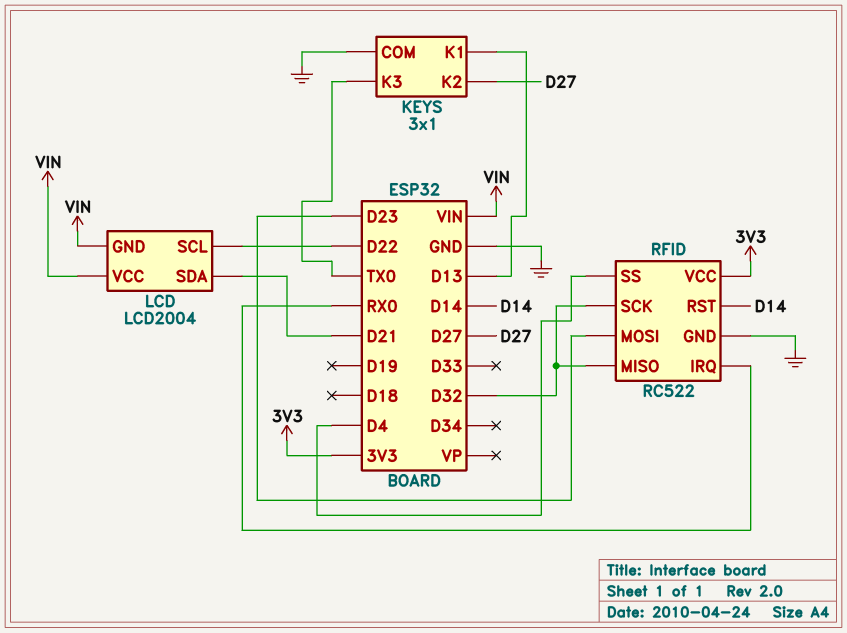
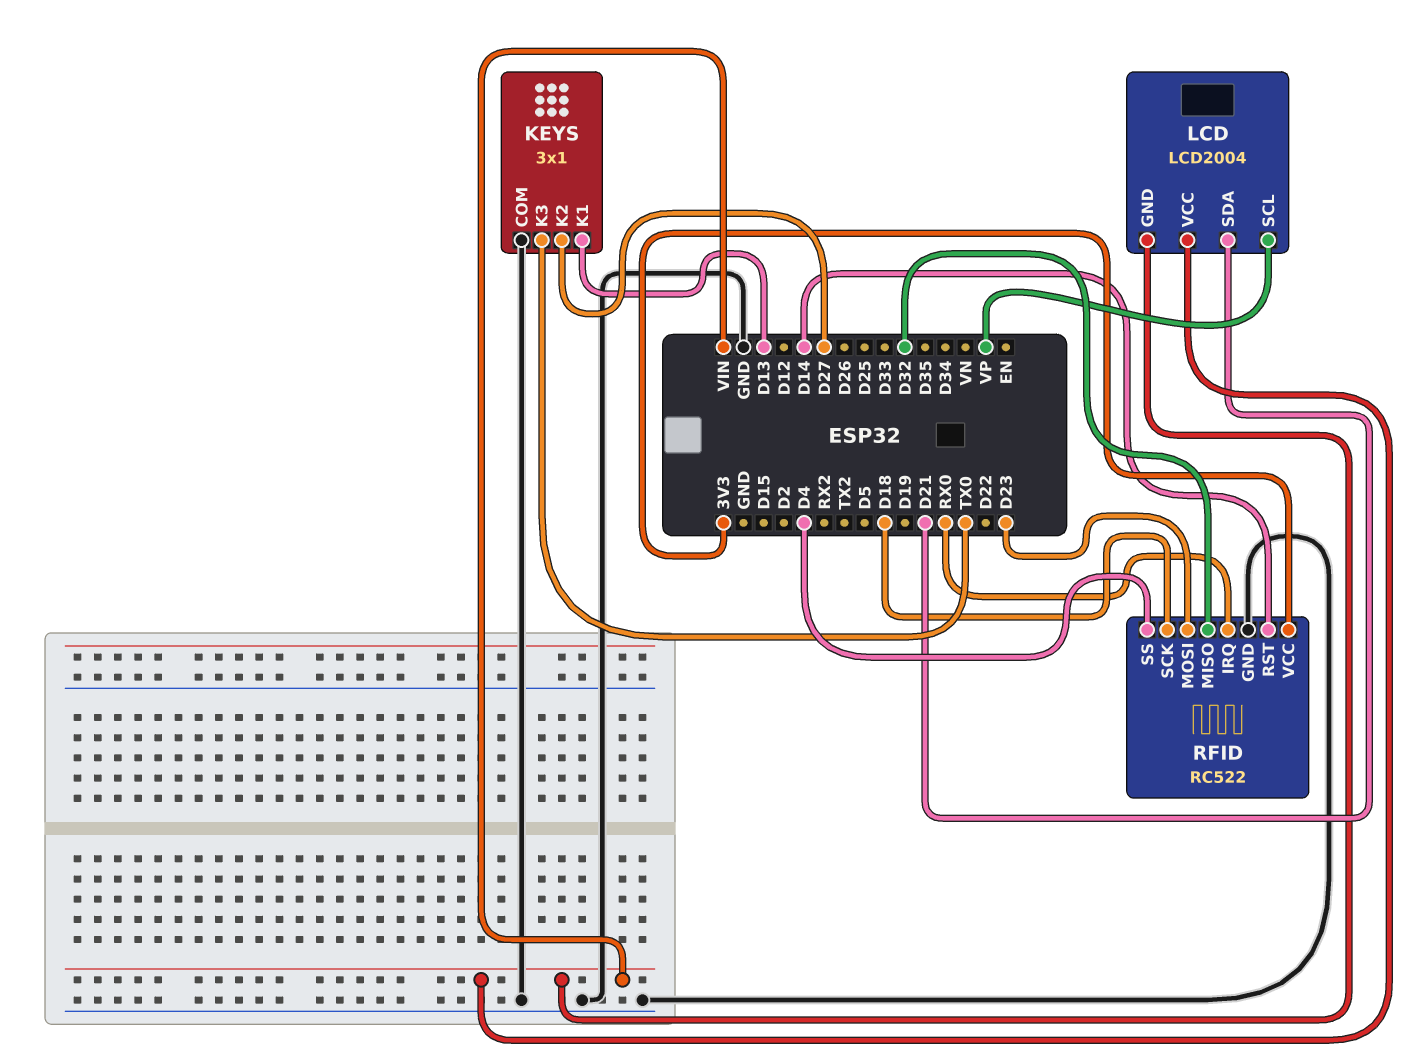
LCD pin SCL: D22 -> VP
RFID pin SCK: D32 -> D18

